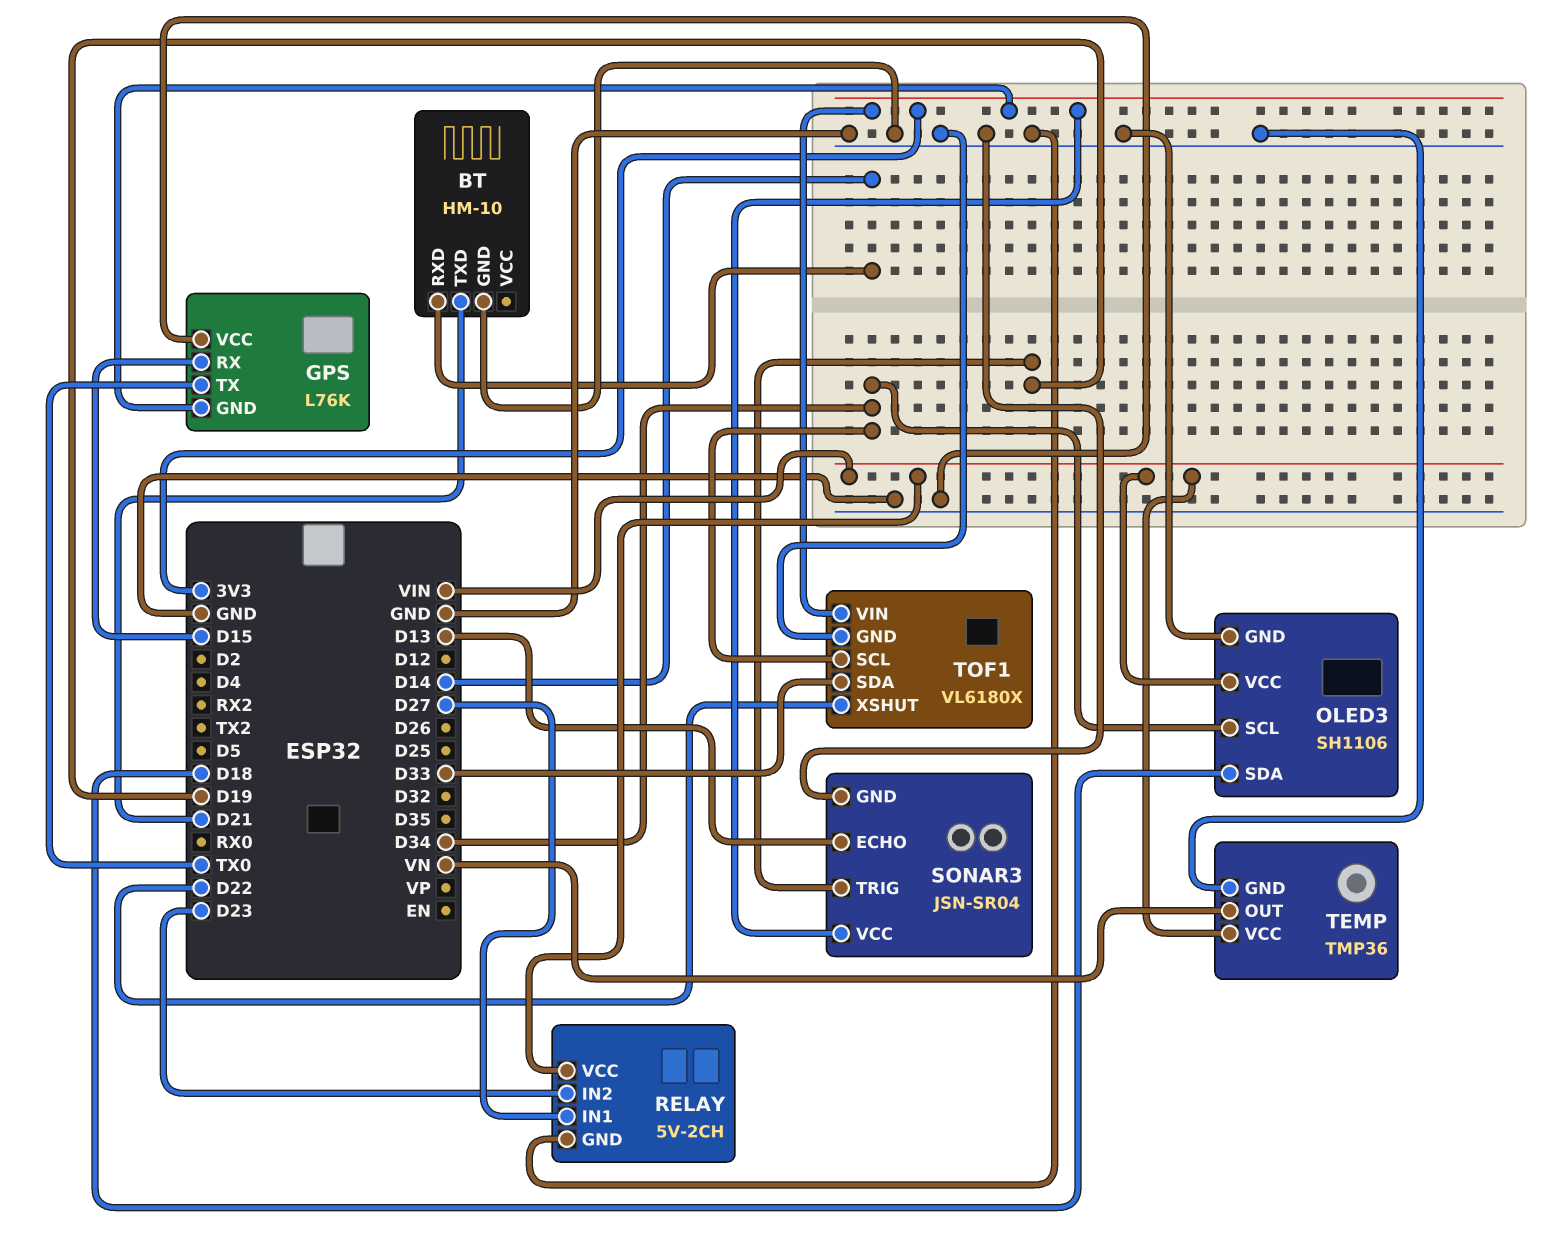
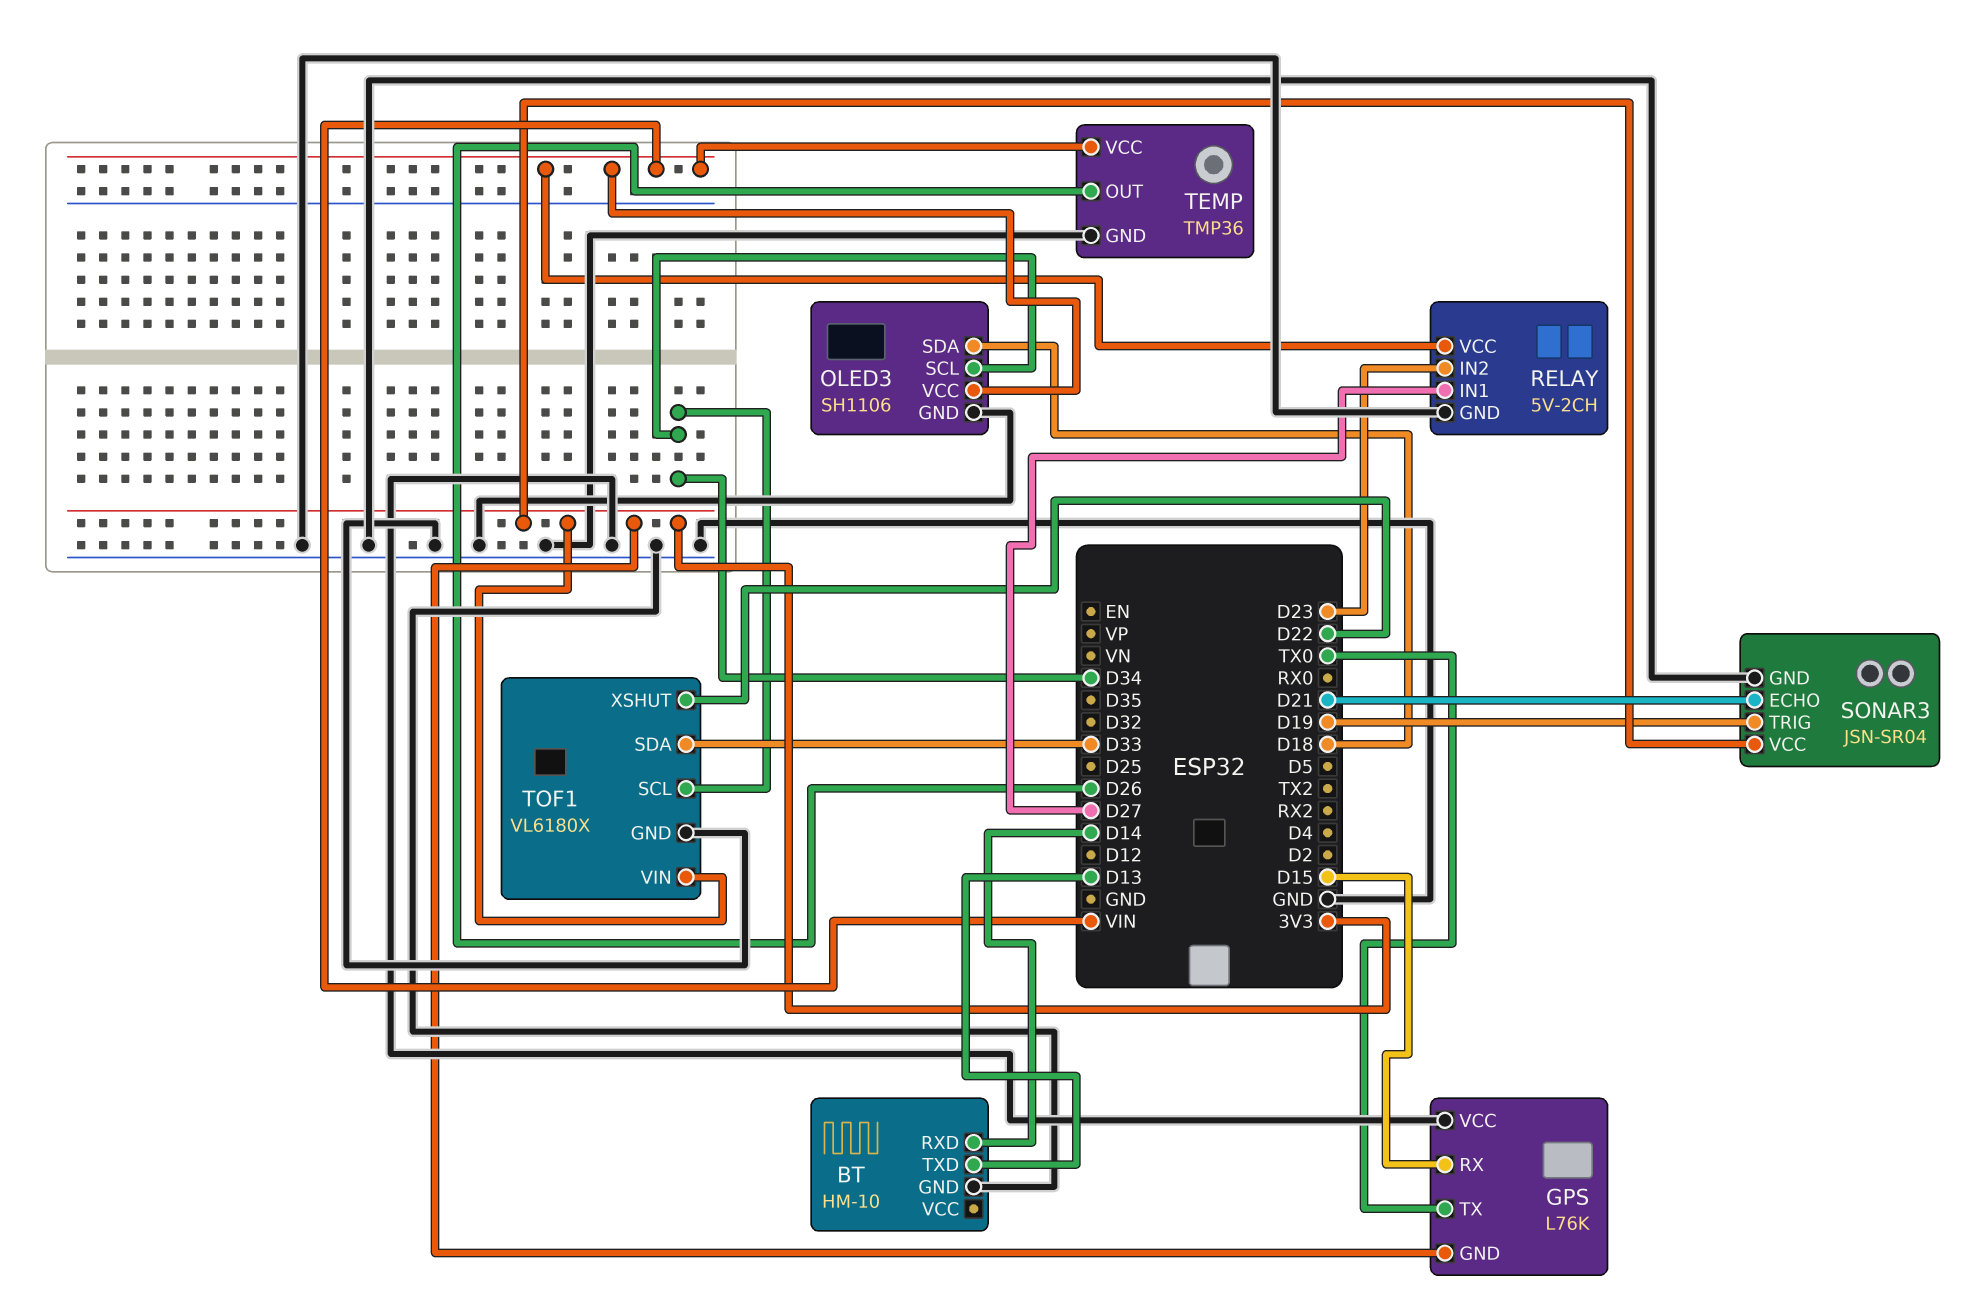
BT pin TXD: D21 -> D13
SONAR3 pin ECHO: D13 -> D21
TEMP pin OUT: VN -> D26

